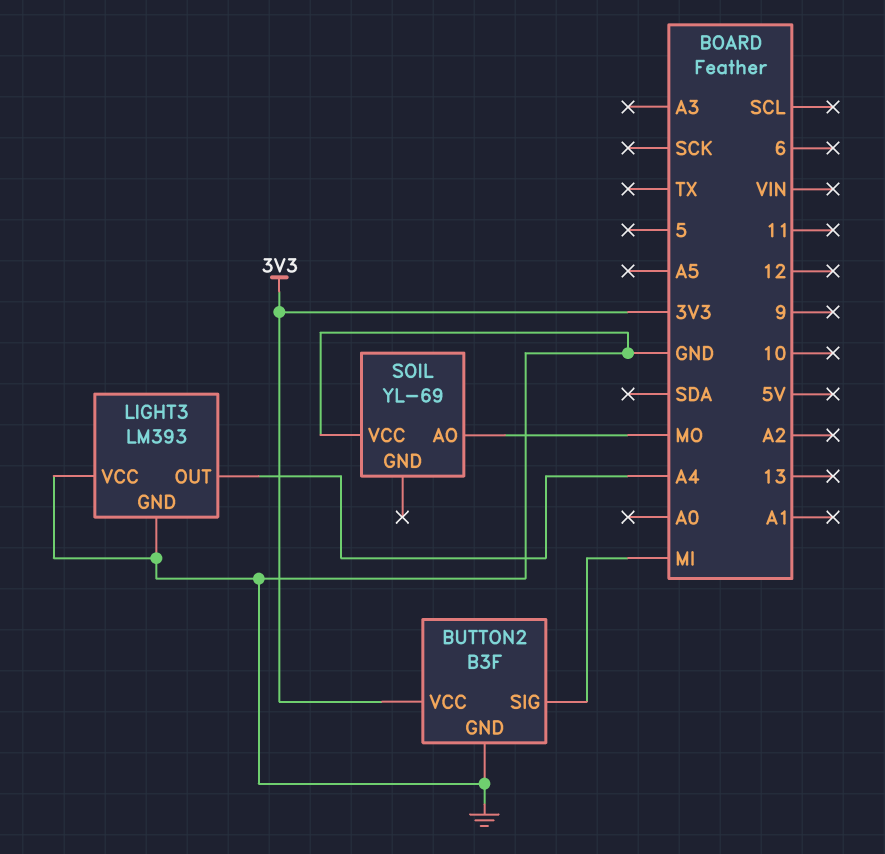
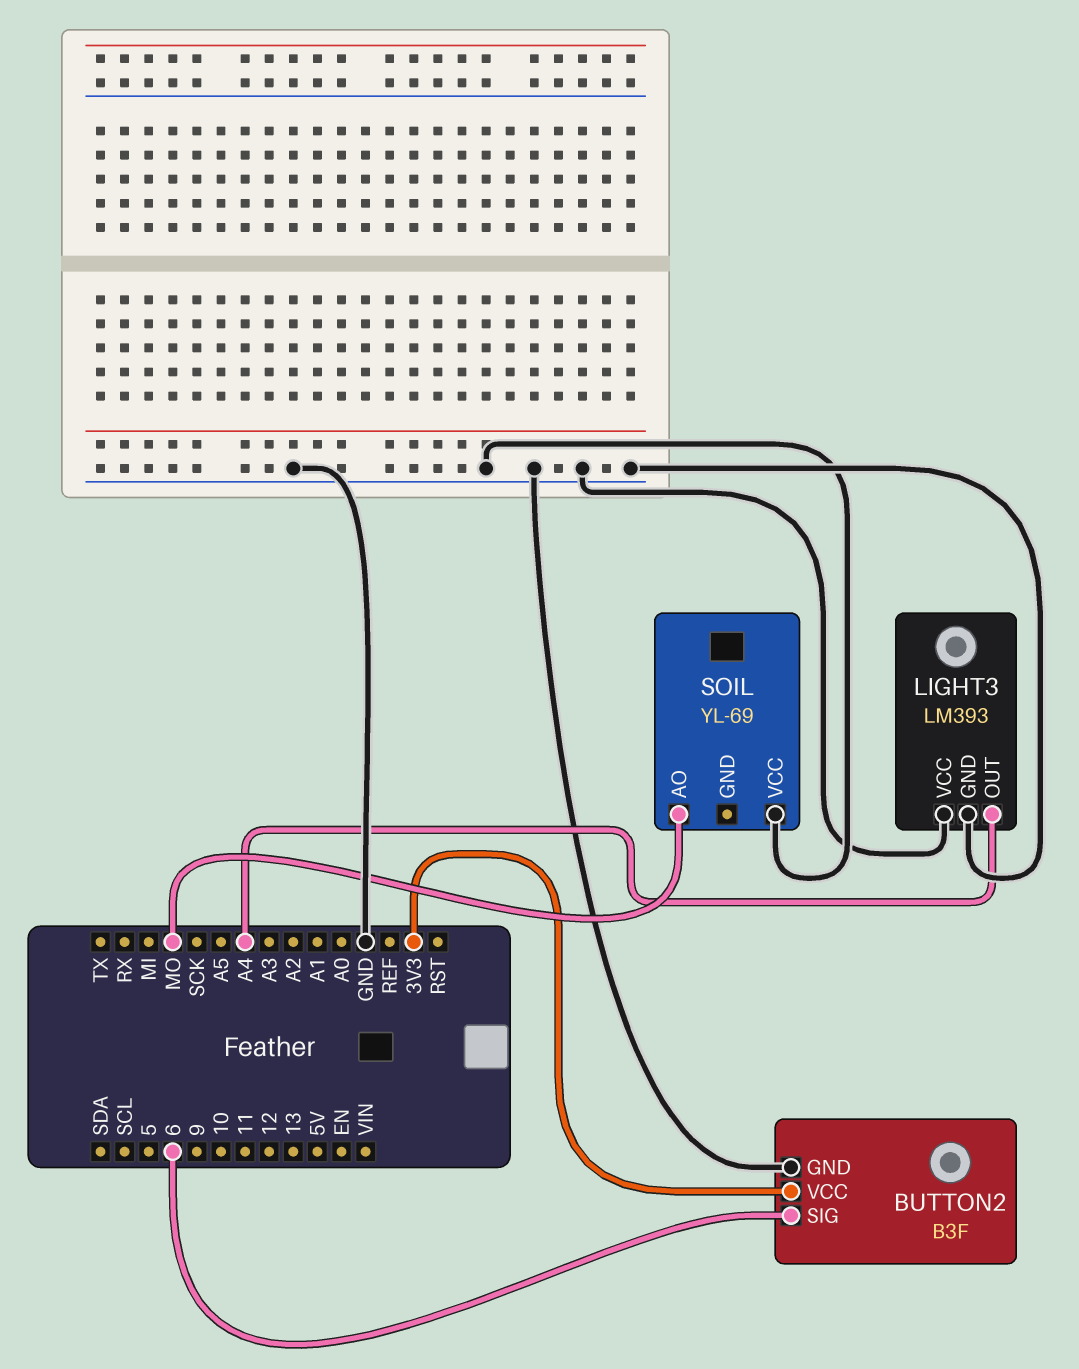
BUTTON2 pin SIG: MI -> 6

